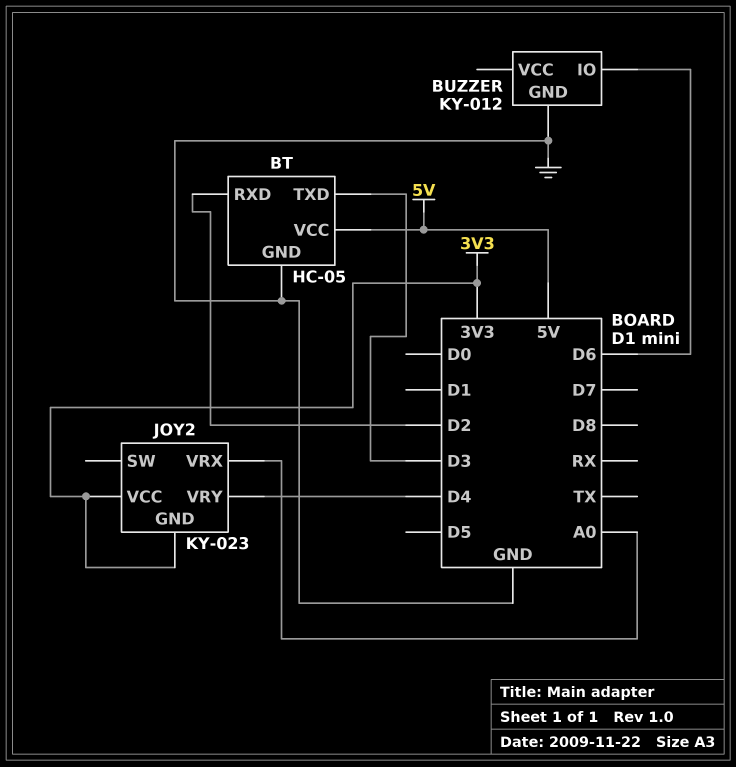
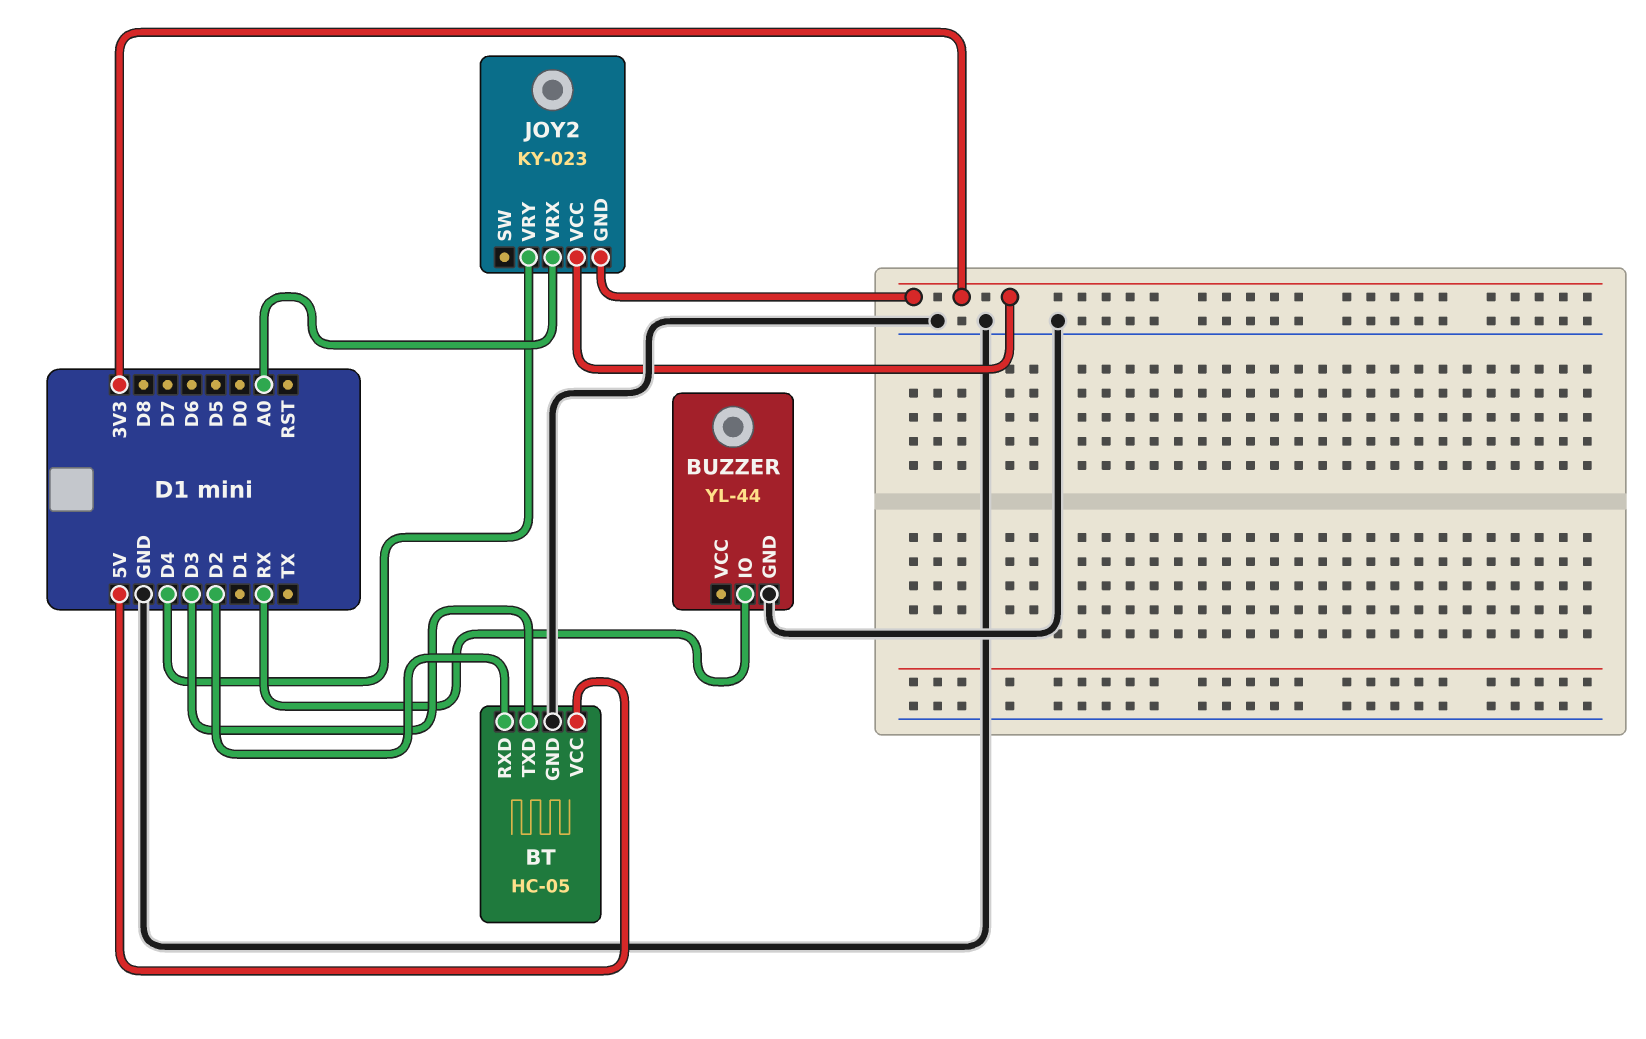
BUZZER: KY-012 -> YL-44
BUZZER pin IO: D6 -> RX

